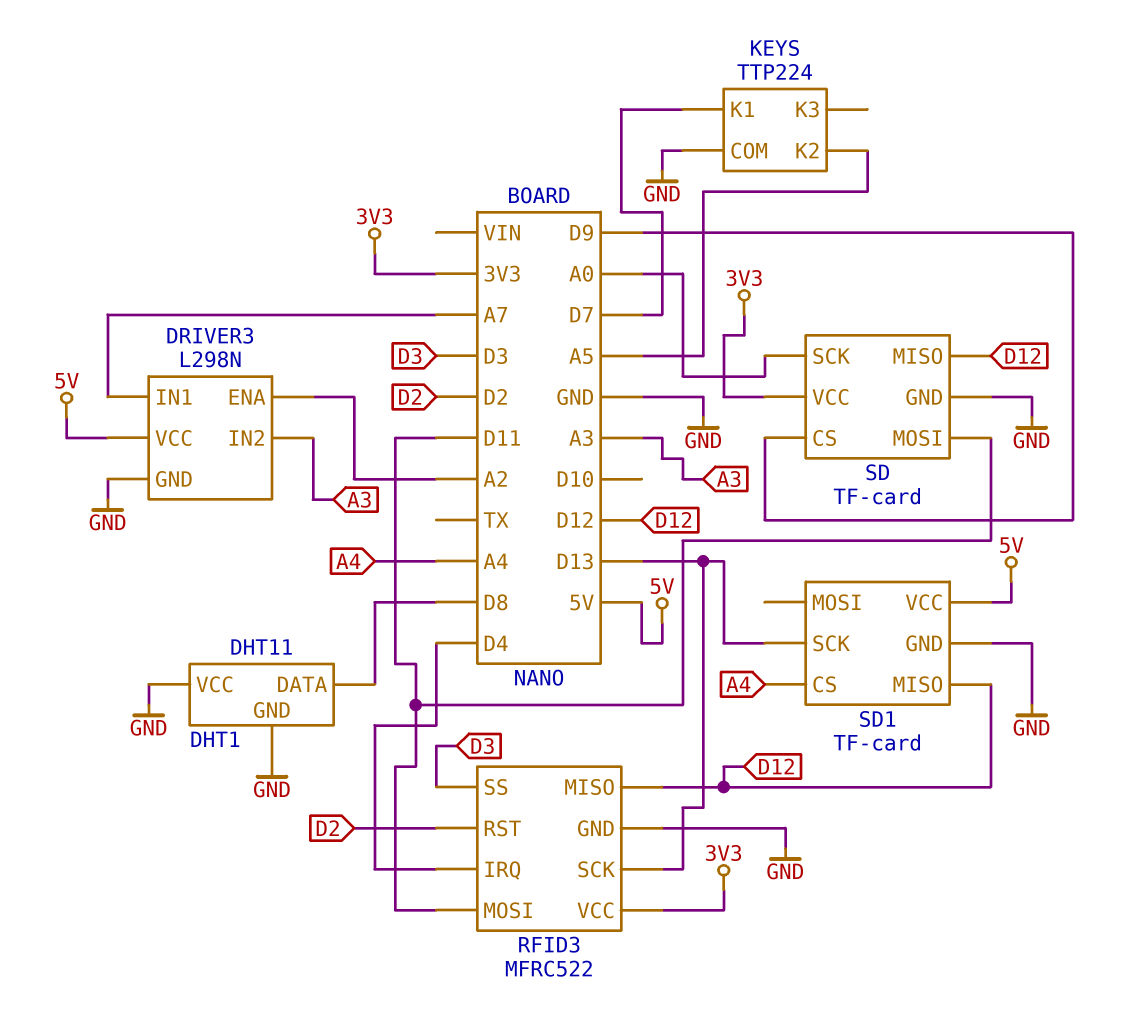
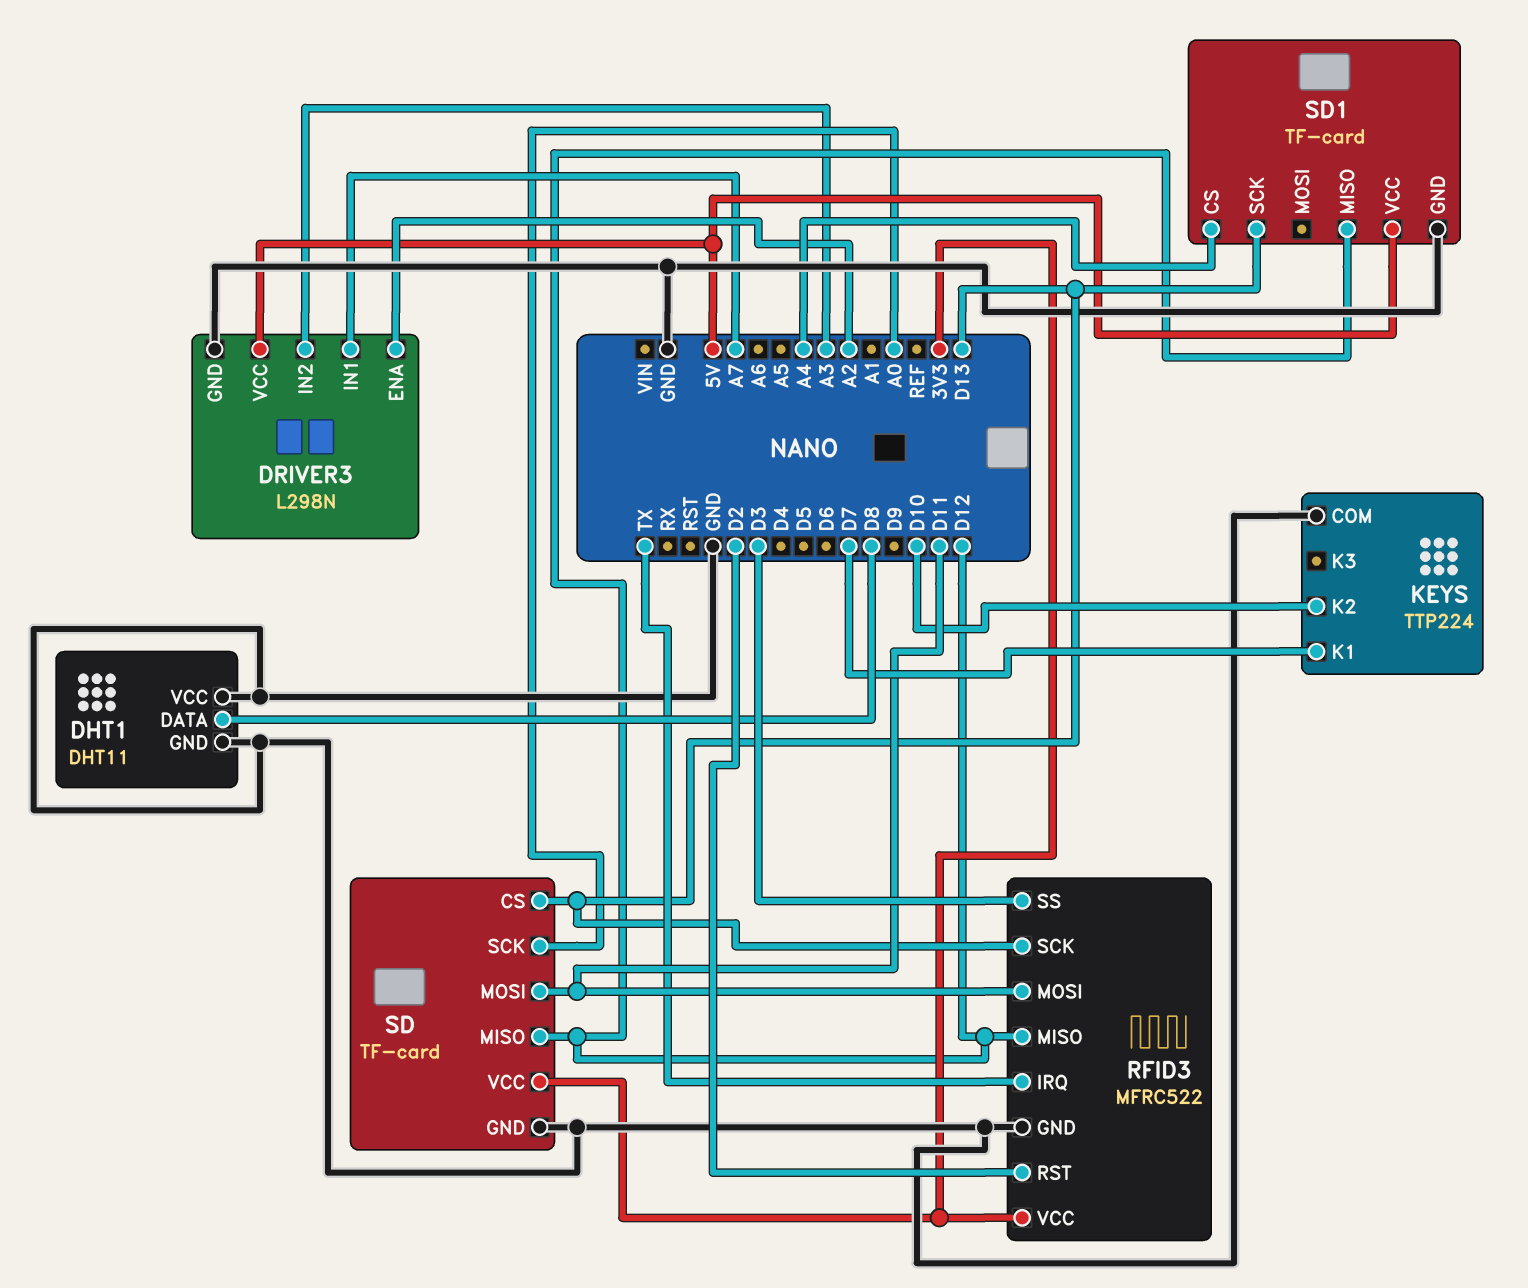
KEYS pin K2: A5 -> D10
RFID3 pin IRQ: D4 -> TX
SD pin CS: D9 -> D13

